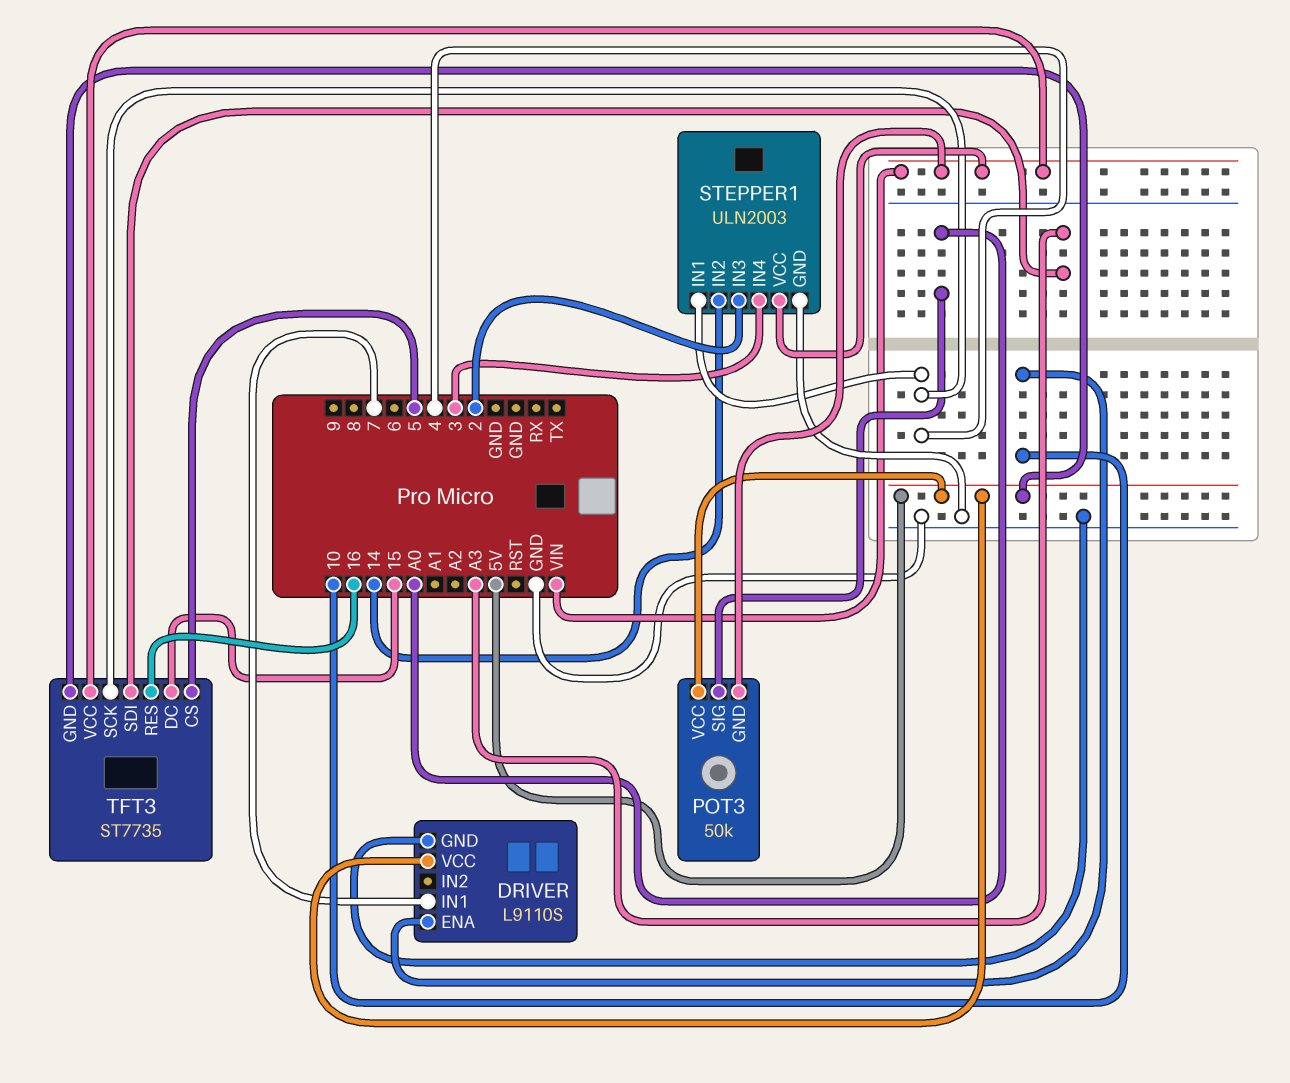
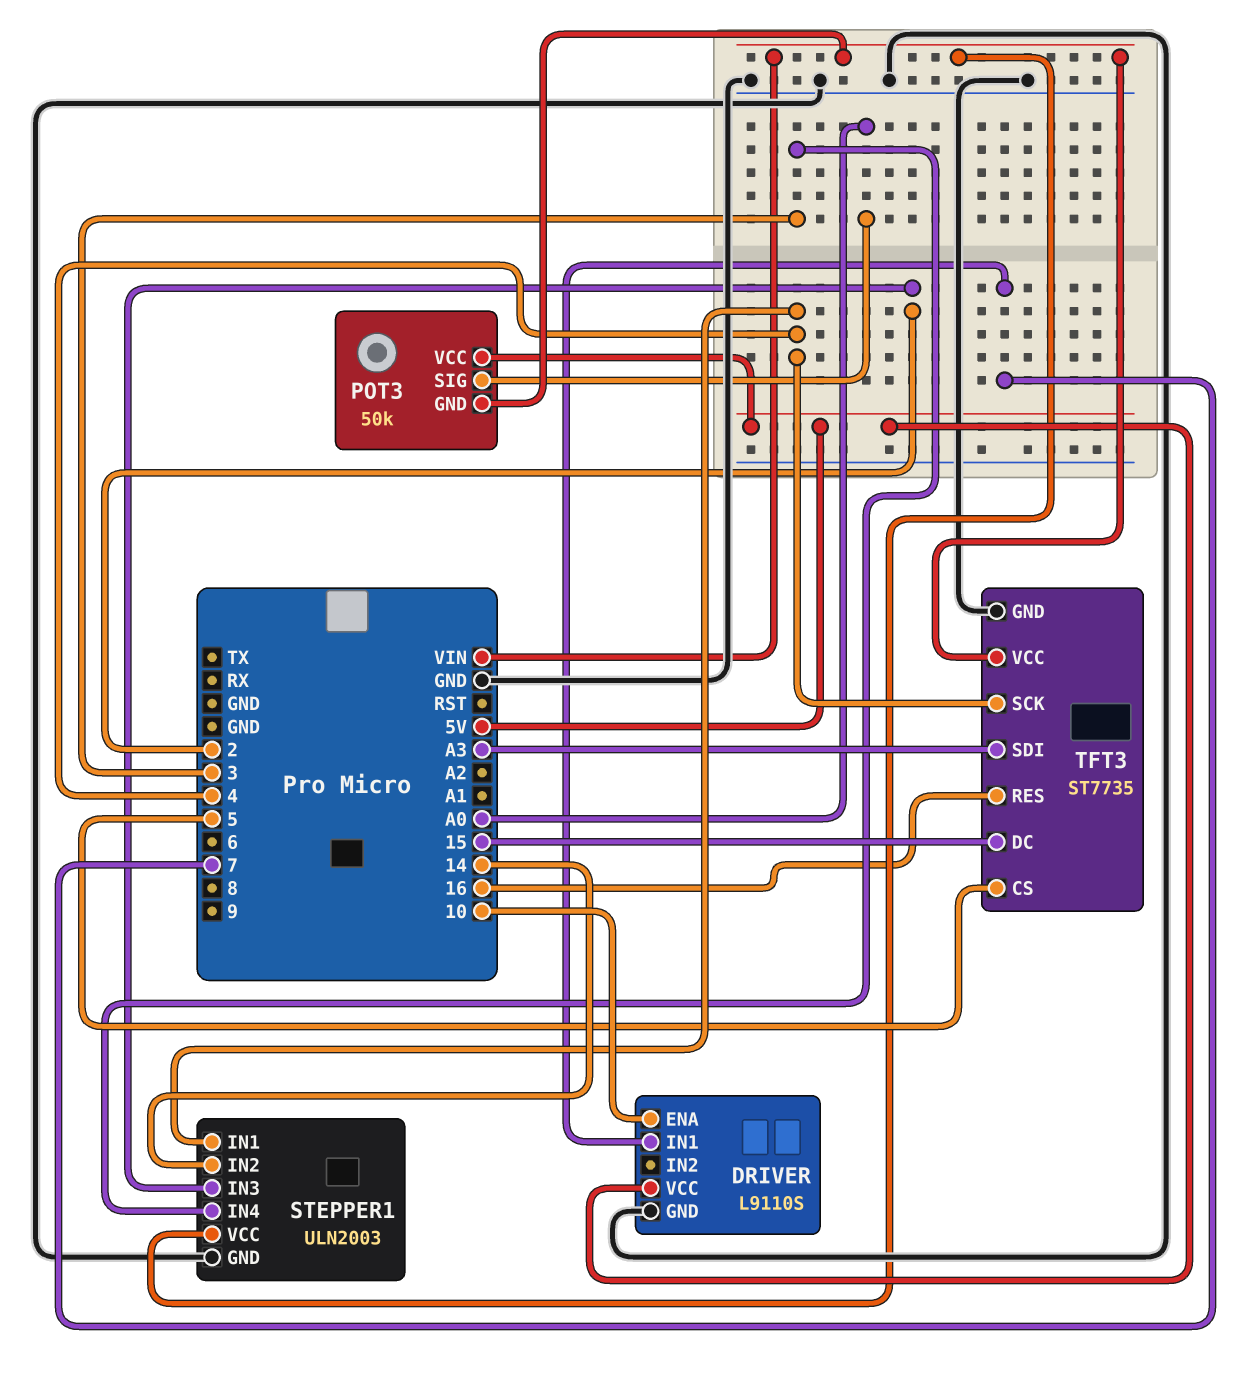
TFT3 pin GND: 5V -> GND

